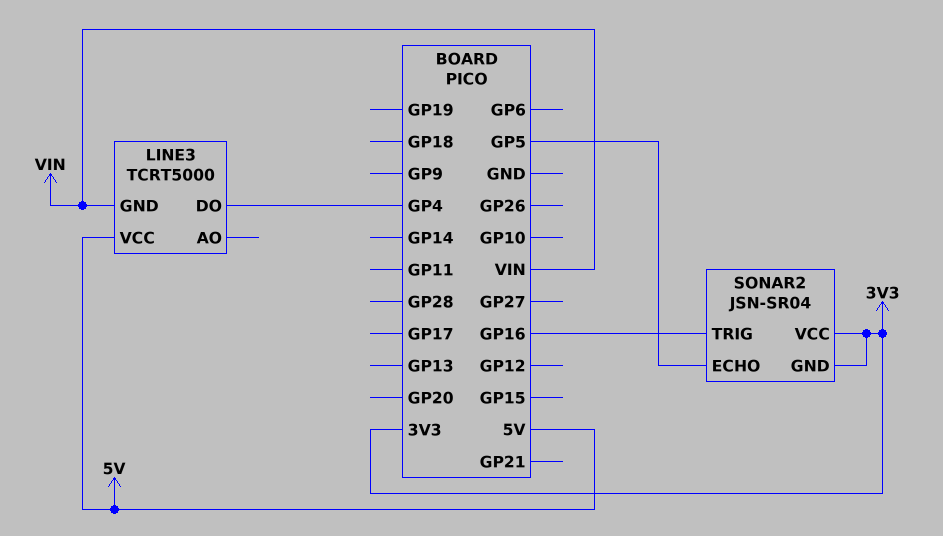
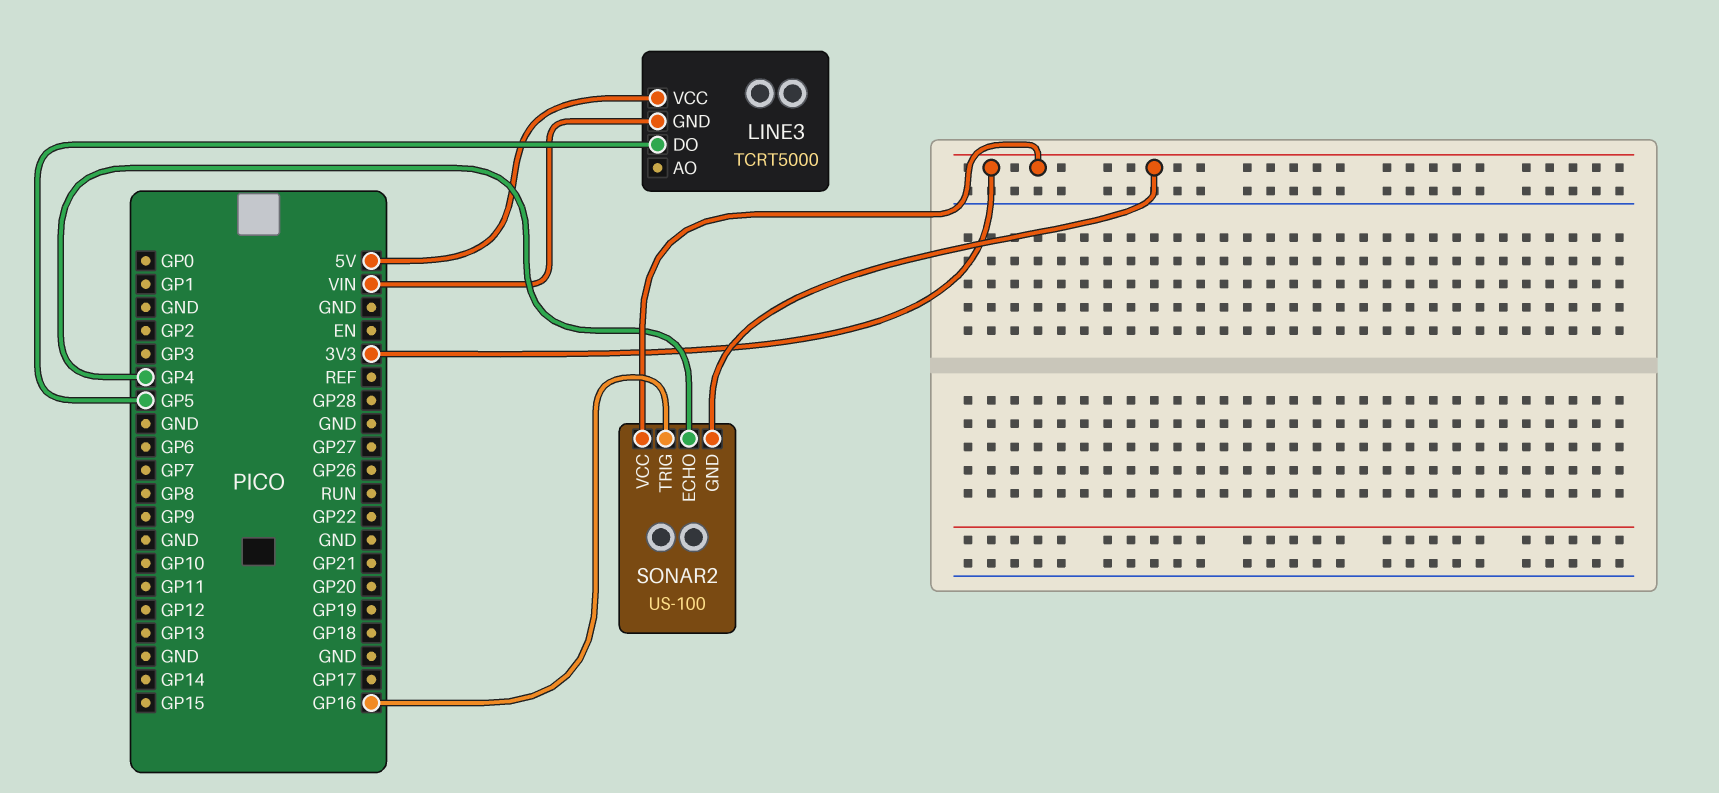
LINE3 pin DO: GP4 -> GP5
SONAR2: JSN-SR04 -> US-100
SONAR2 pin ECHO: GP5 -> GP4

